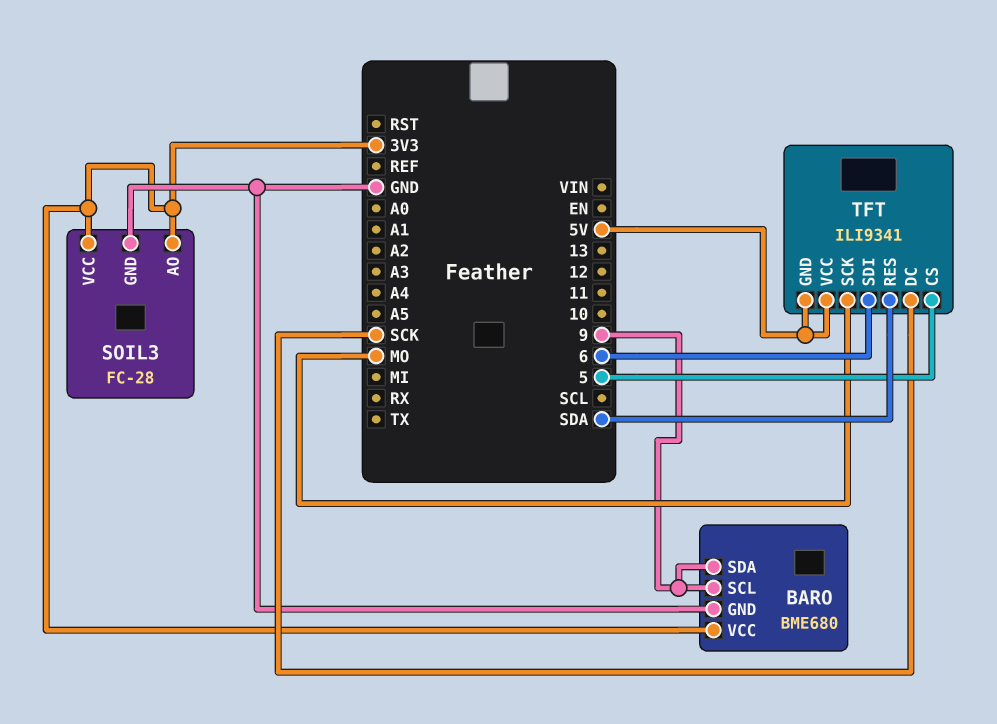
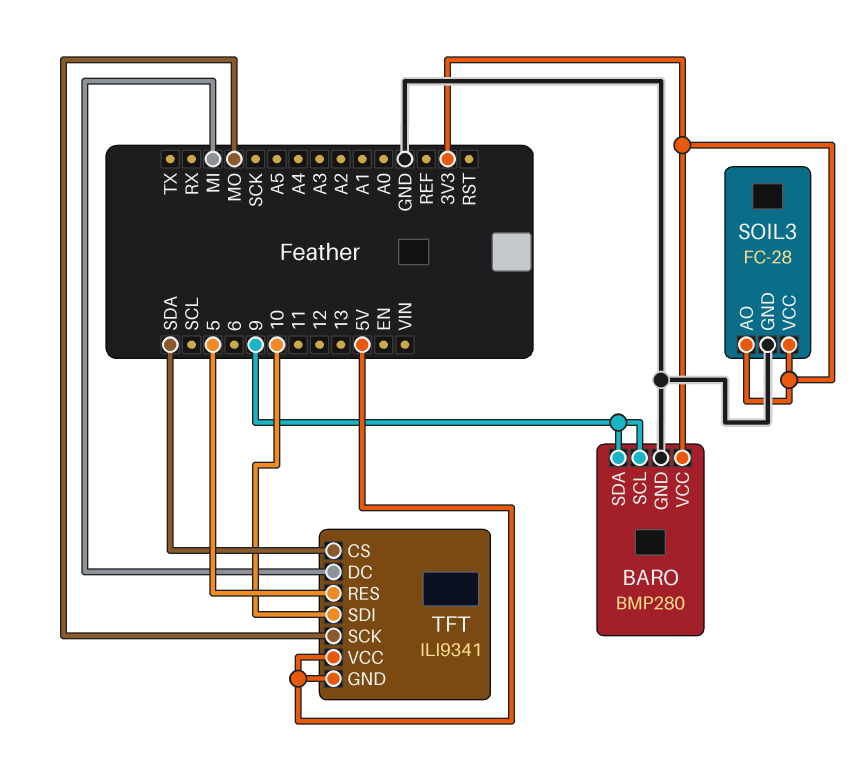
BARO: BME680 -> BMP280
TFT pin CS: 5 -> SDA
TFT pin DC: SCK -> MI
TFT pin RES: SDA -> 5
TFT pin SDI: 6 -> 10

